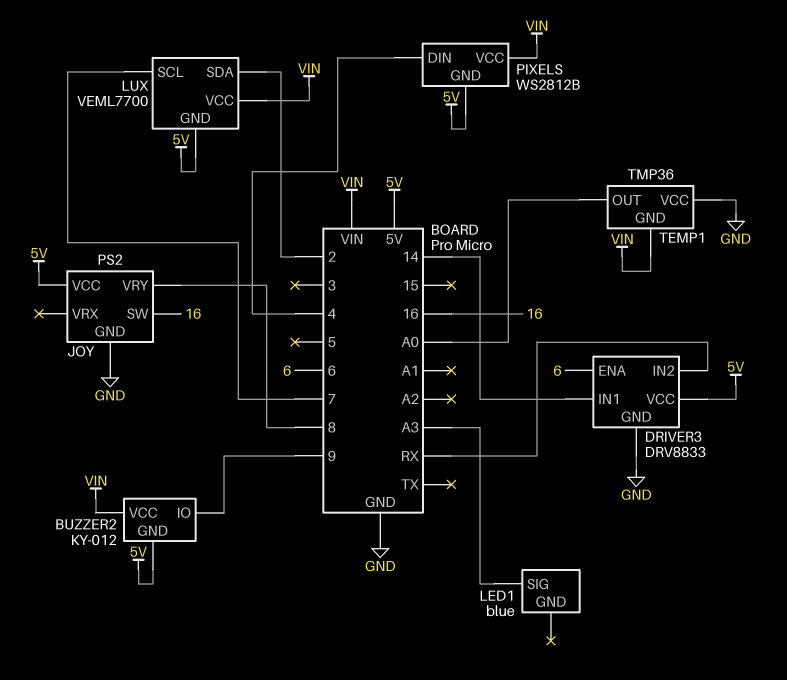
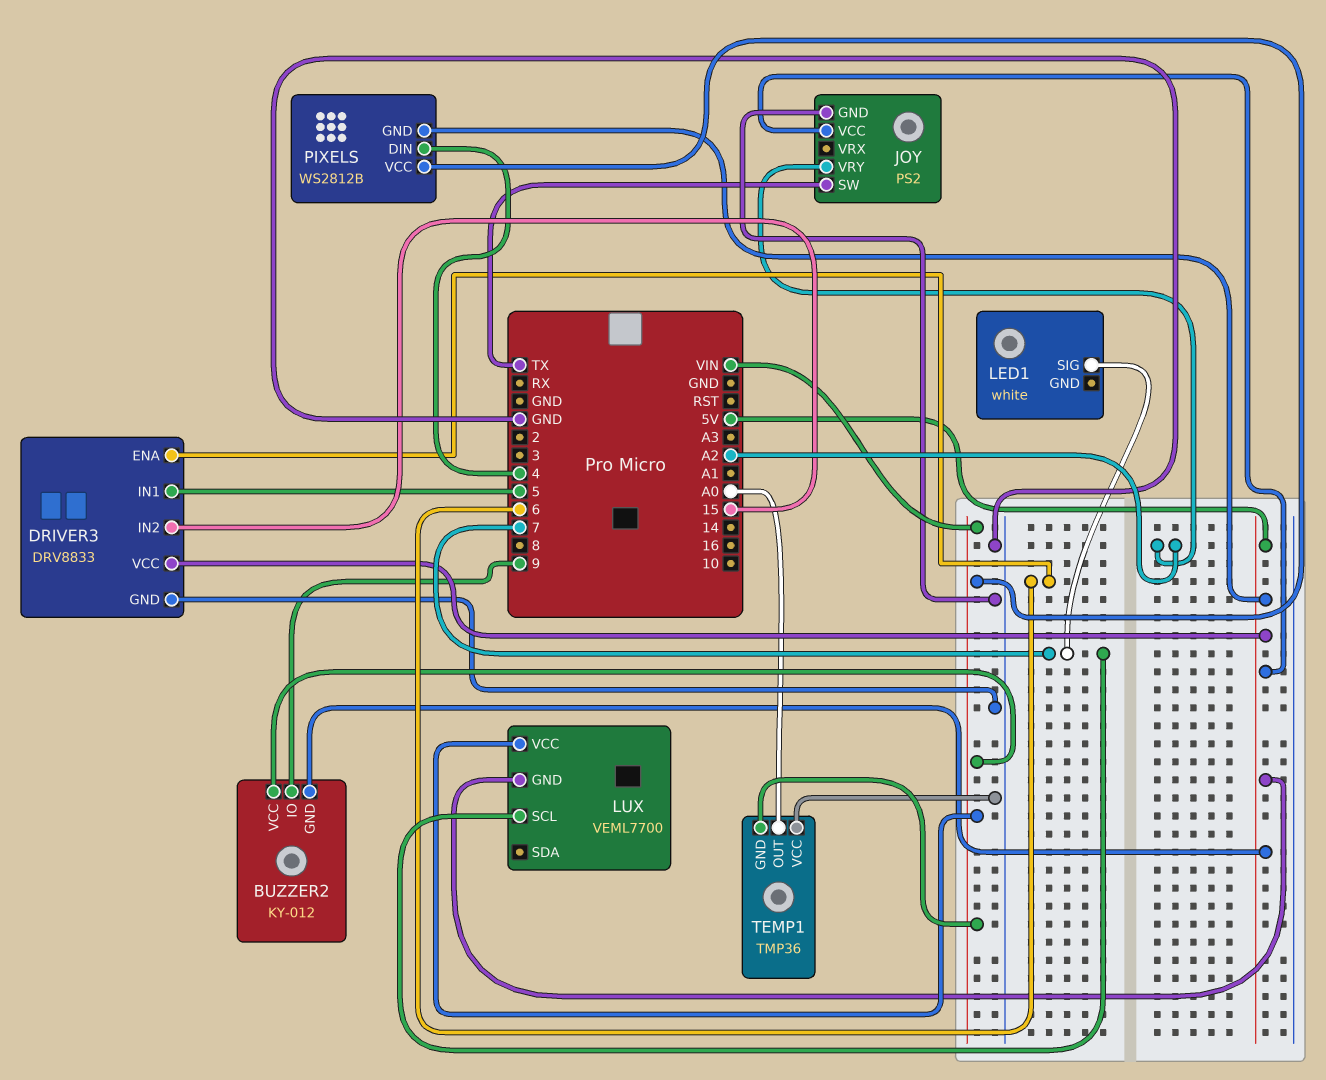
DRIVER3 pin IN1: 14 -> 5
DRIVER3 pin IN2: RX -> 15
JOY pin SW: 16 -> TX
JOY pin VRY: 8 -> A2
LED1: blue -> white
LED1 pin SIG: A3 -> 7
LUX pin SDA: 2 -> none

